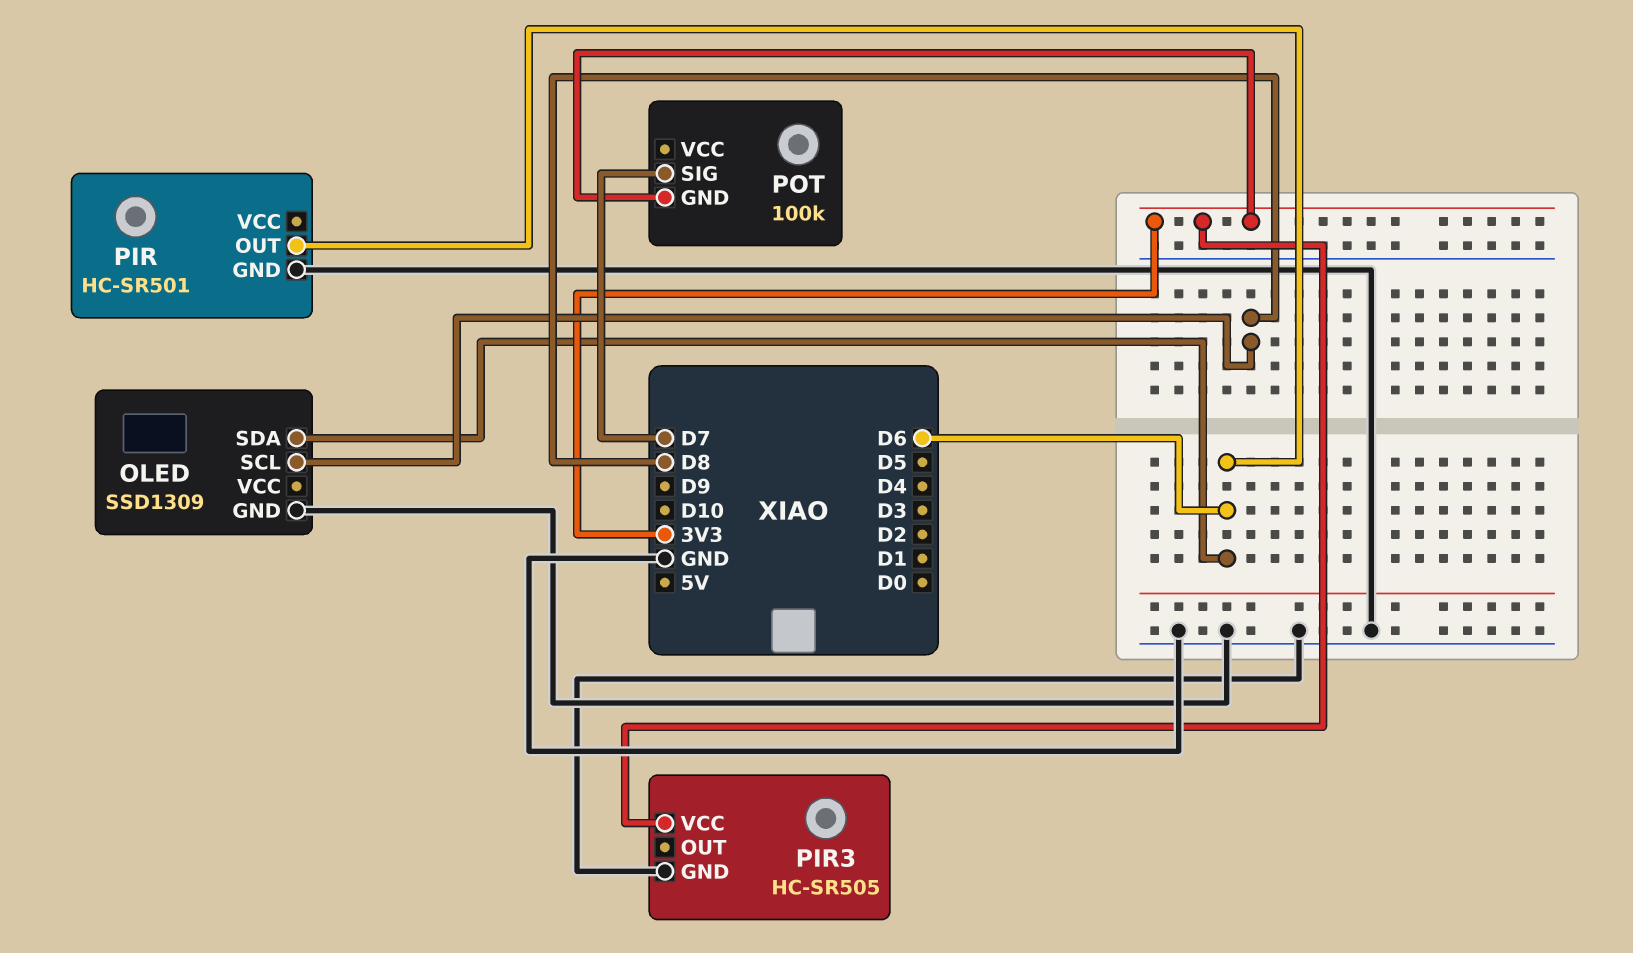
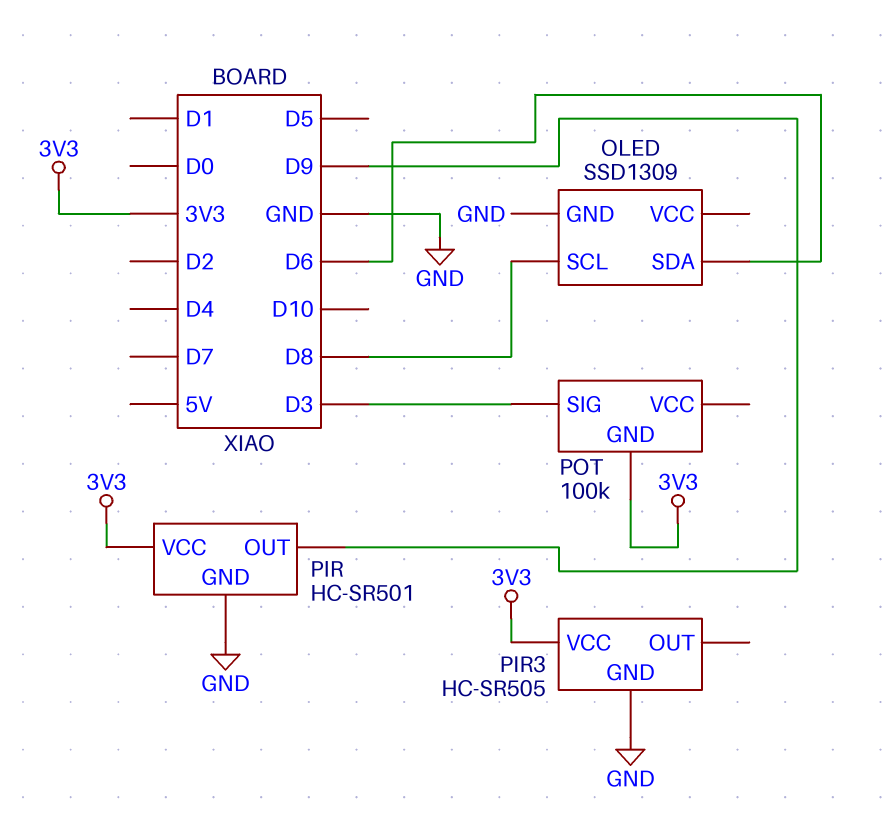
PIR pin OUT: D6 -> D9
PIR pin VCC: none -> 3V3
POT pin SIG: D7 -> D3

